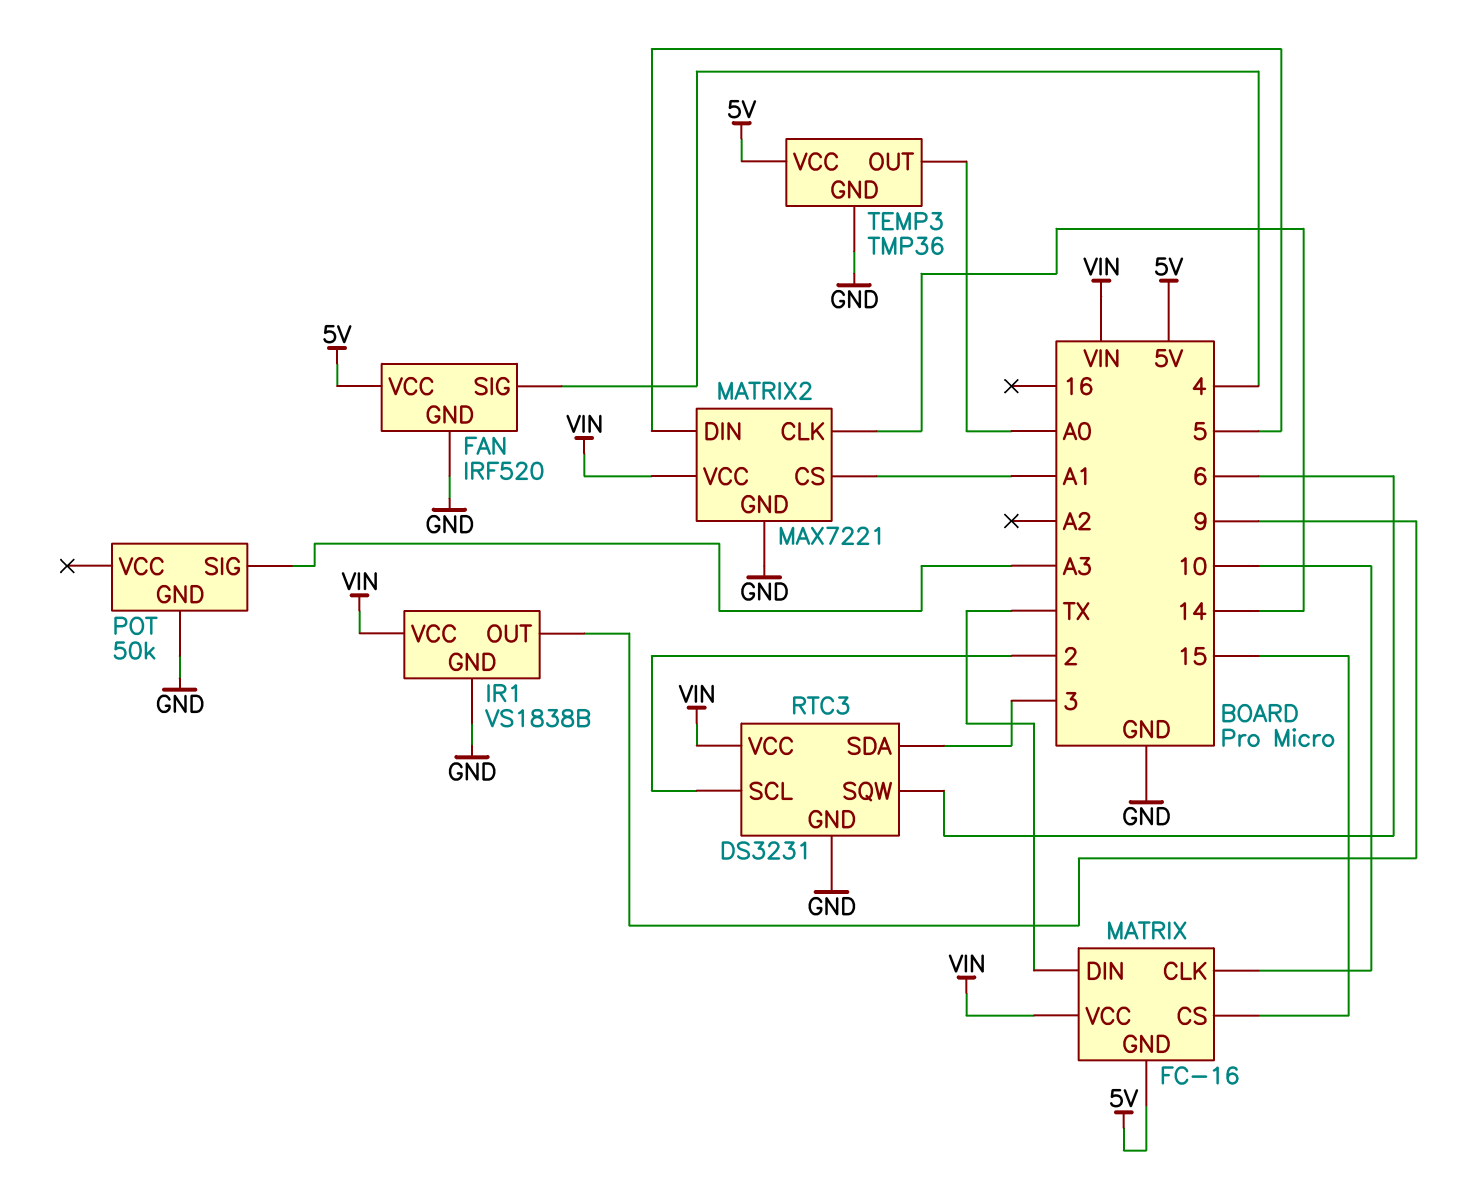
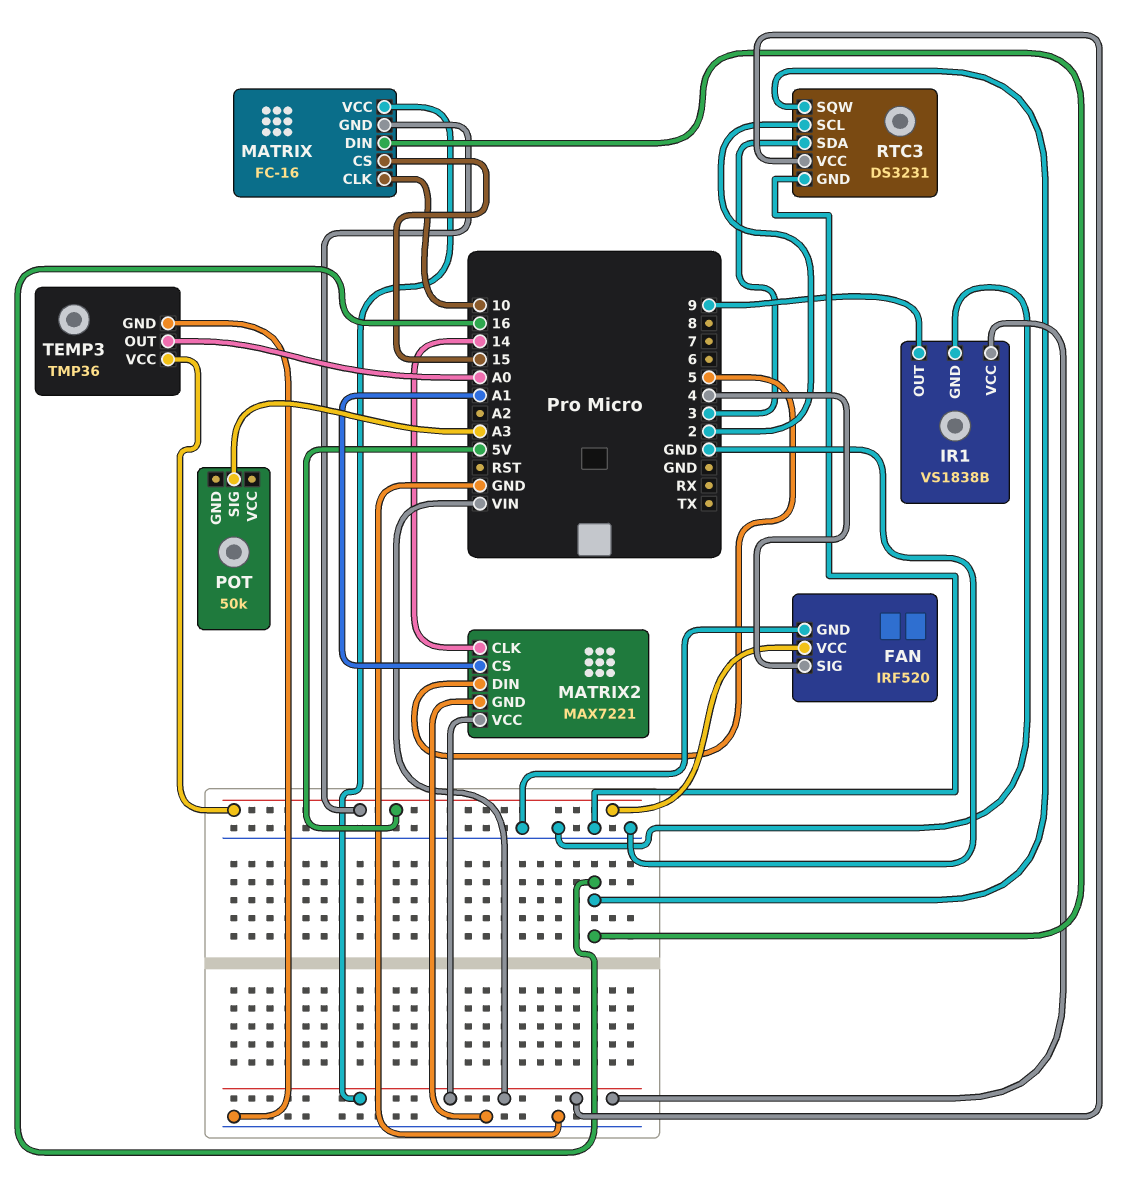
MATRIX pin DIN: TX -> 16
POT pin GND: GND -> none
RTC3 pin SQW: 6 -> 16

